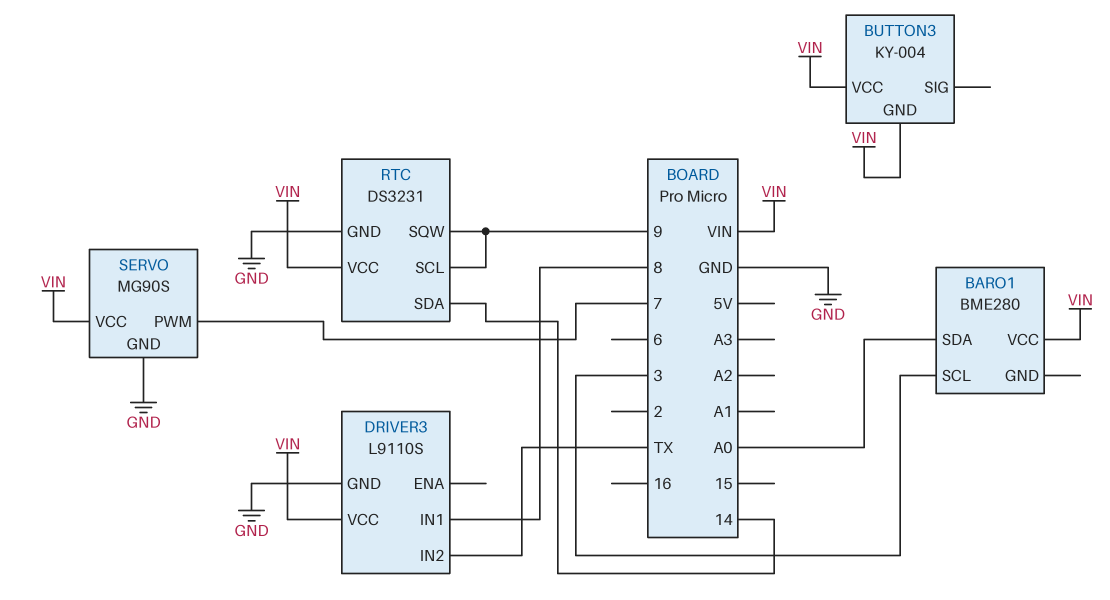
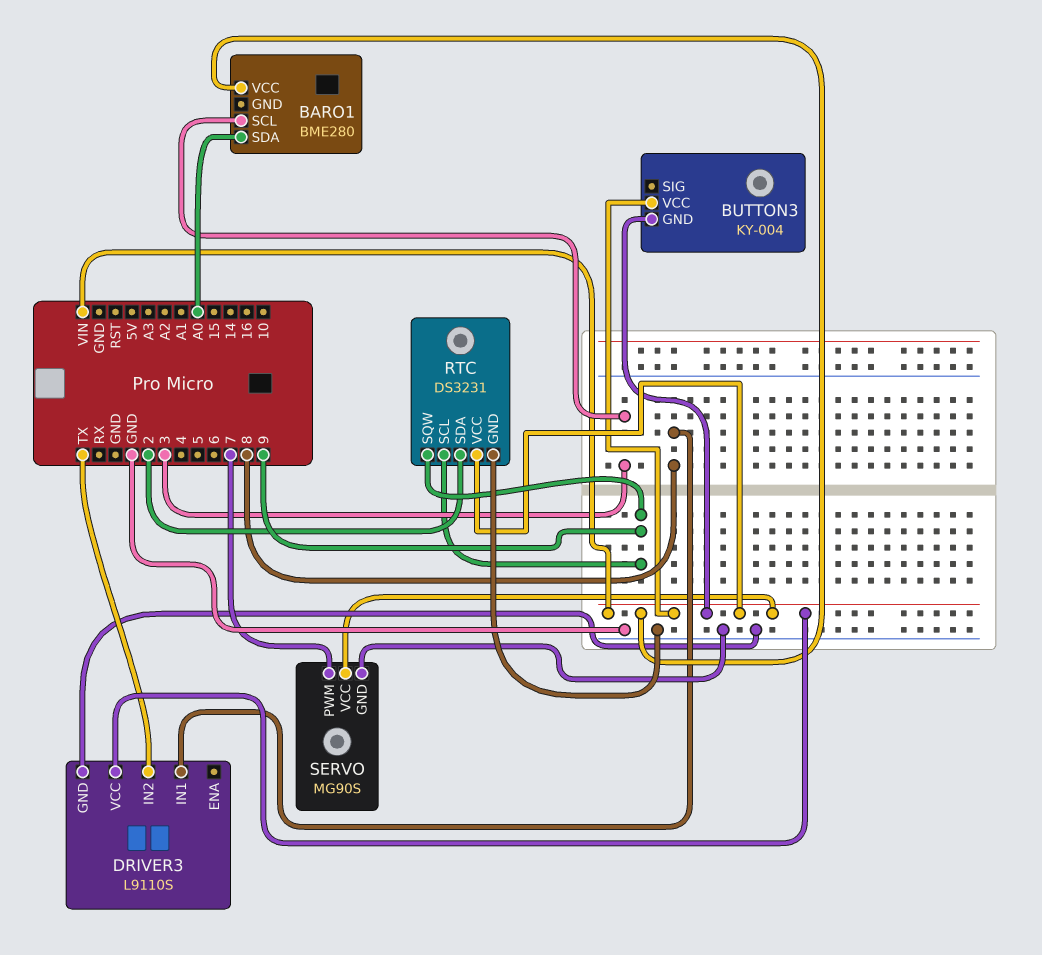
RTC pin SDA: 14 -> 2

